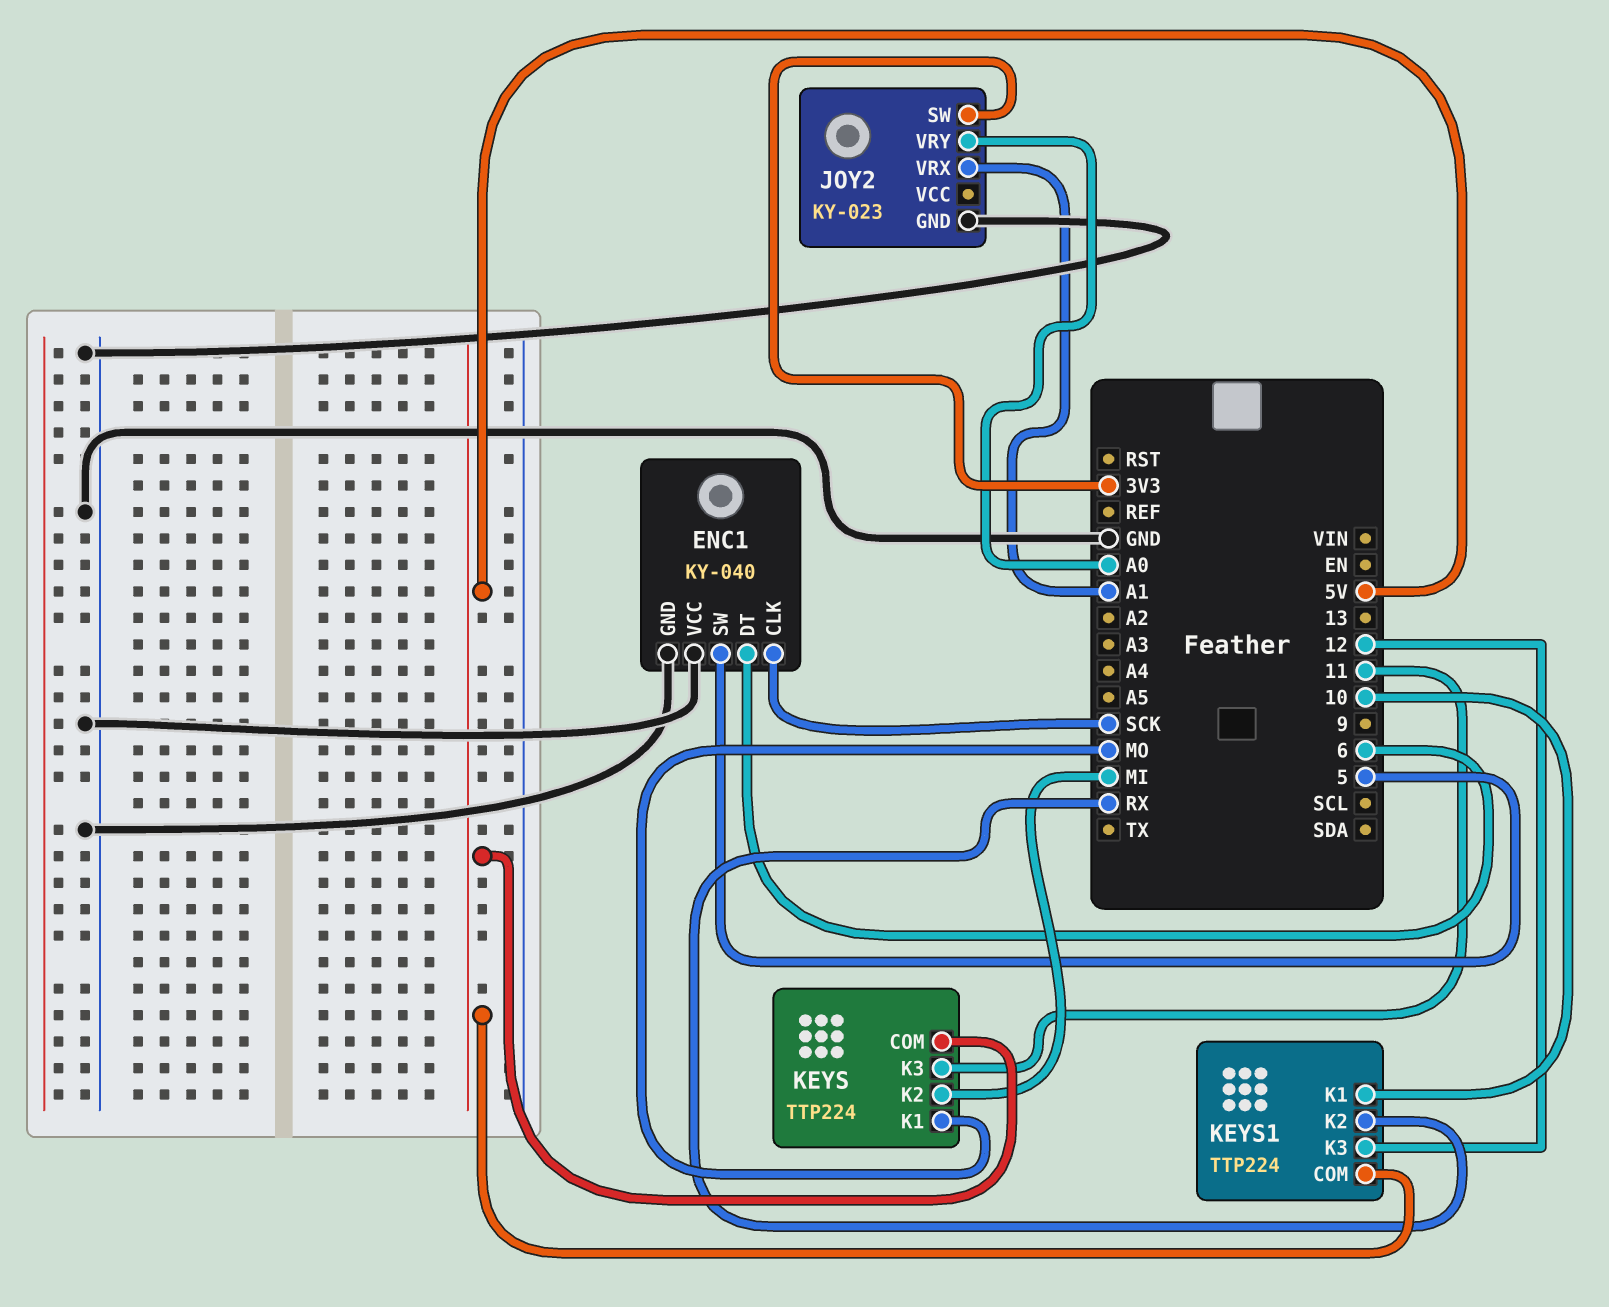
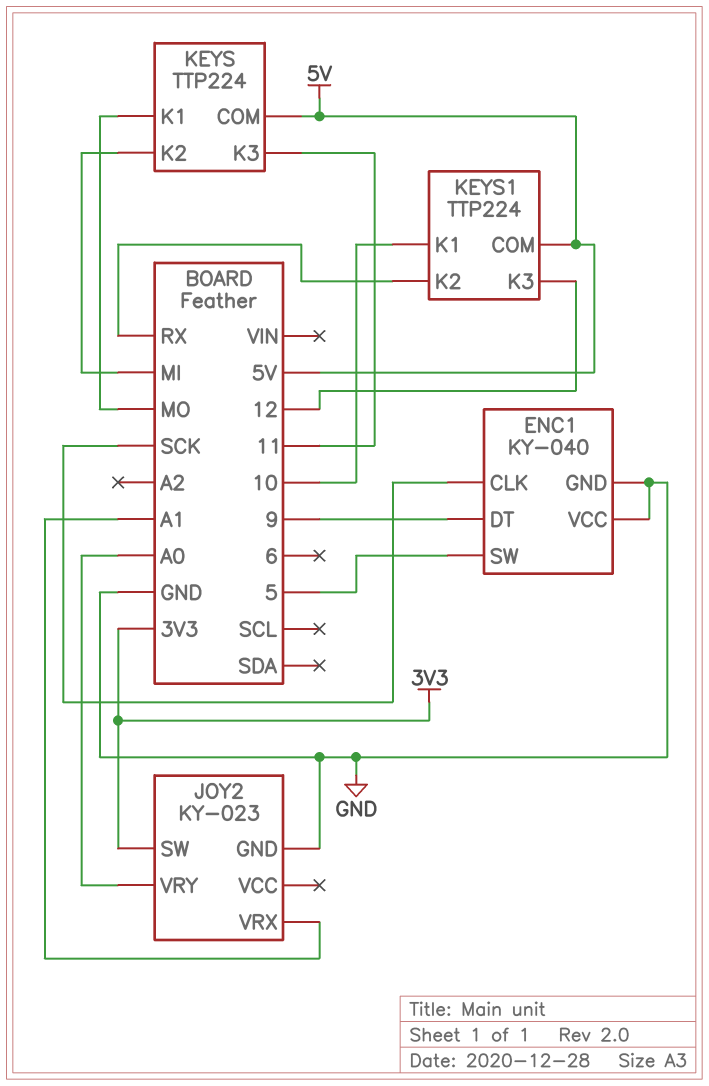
ENC1 pin DT: 6 -> 9

